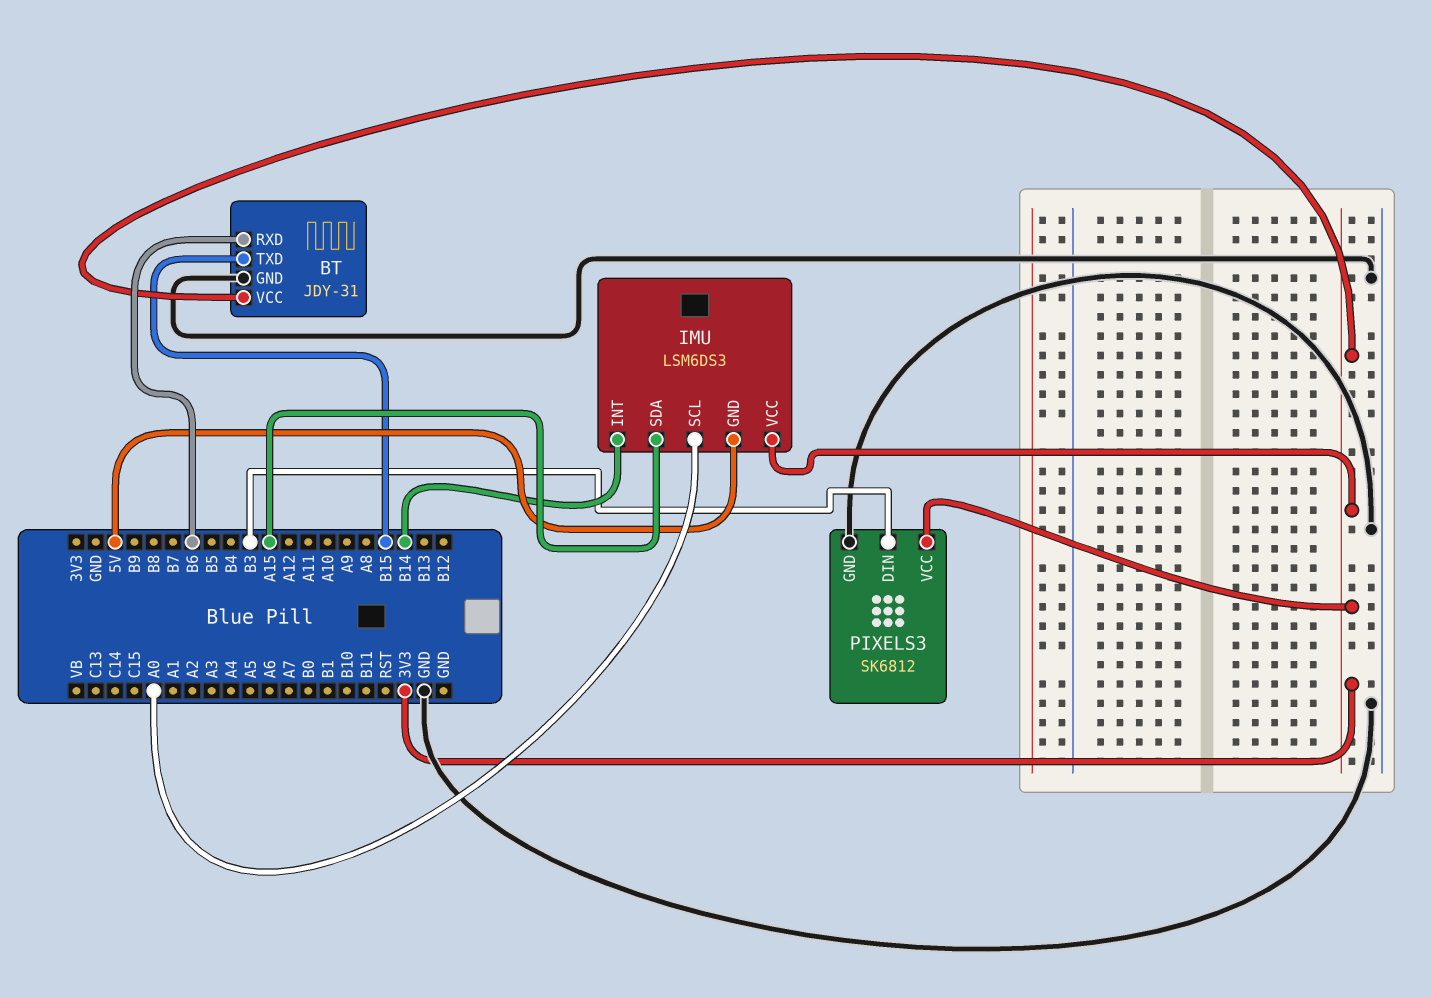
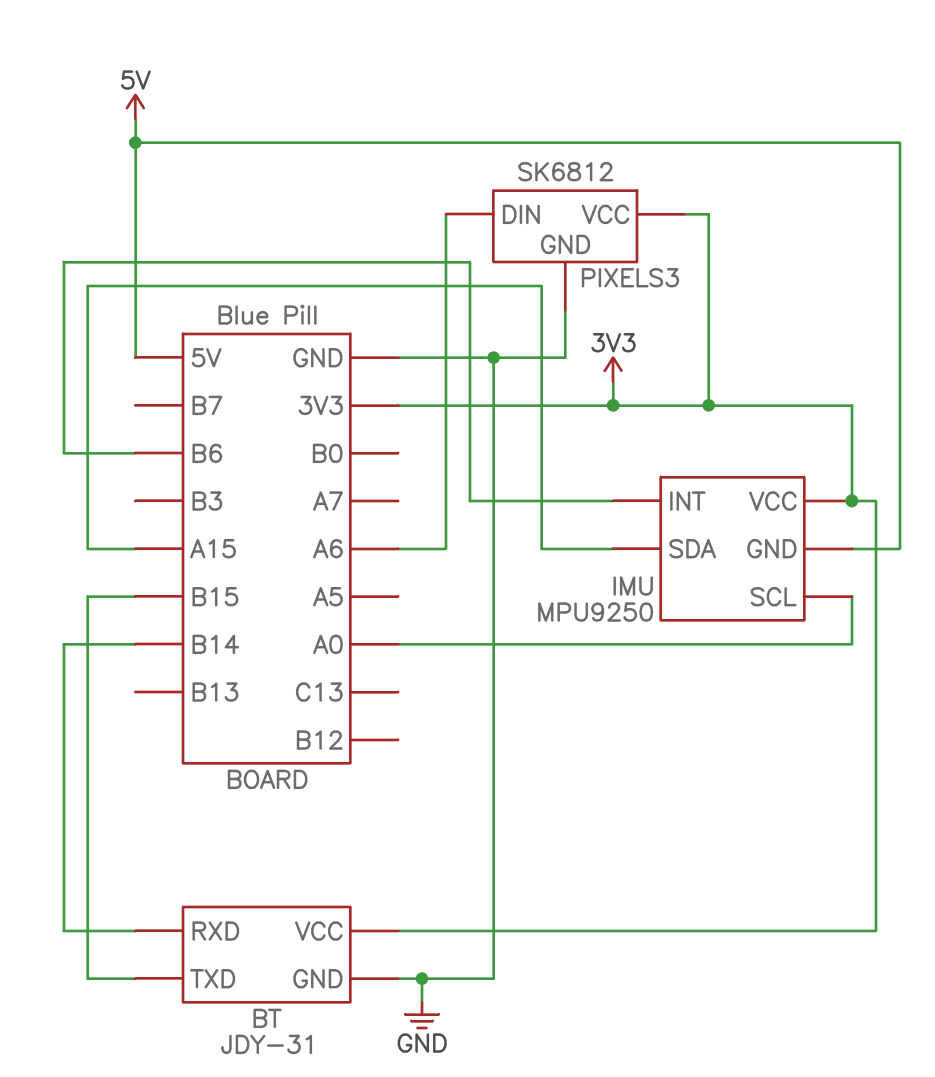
BT pin RXD: B6 -> B14
IMU: LSM6DS3 -> MPU9250
IMU pin INT: B14 -> B6
PIXELS3 pin DIN: B3 -> A6

